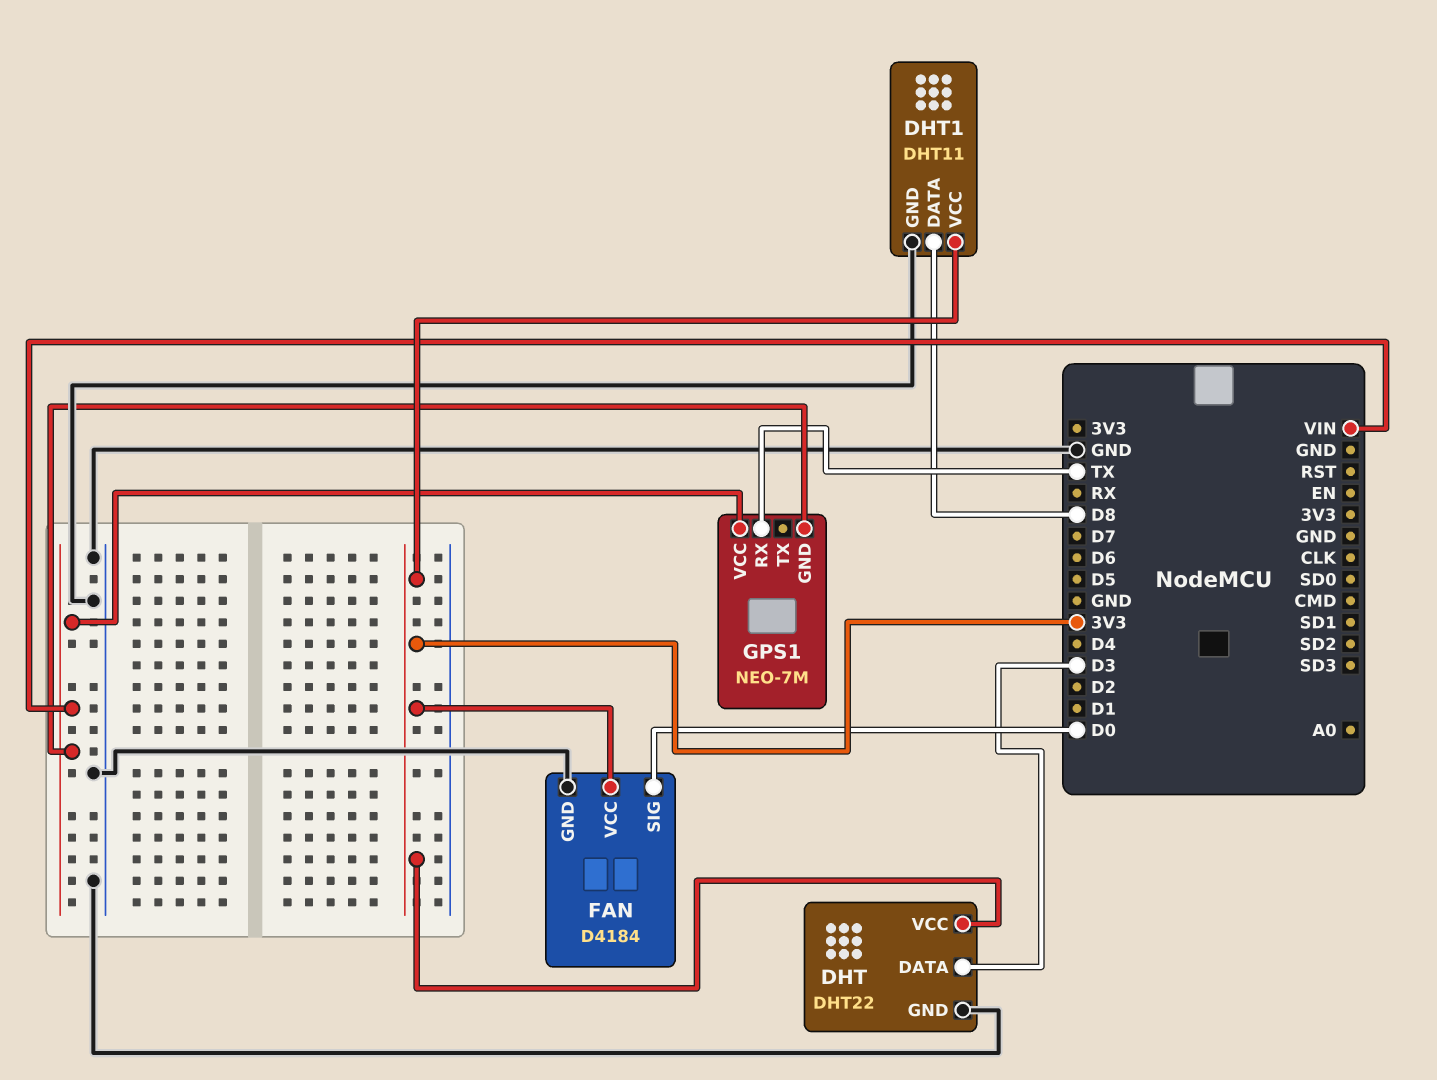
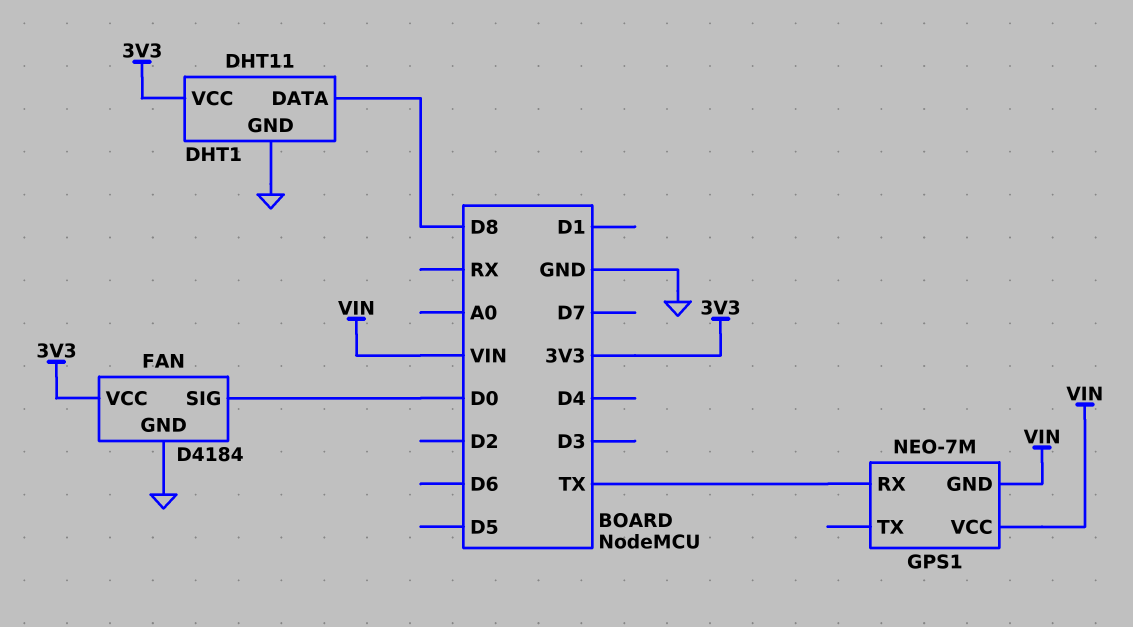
DHT: DHT22 -> none
DHT pin DATA: D3 -> none
DHT pin GND: GND -> none
DHT pin VCC: 3V3 -> none

